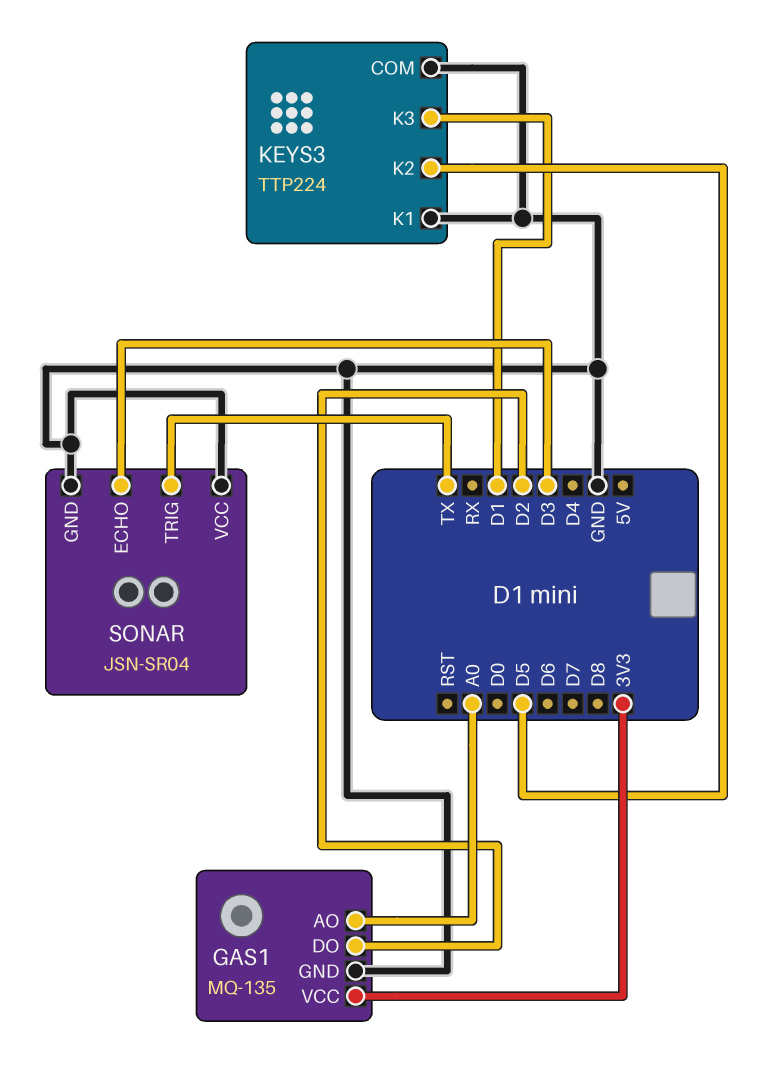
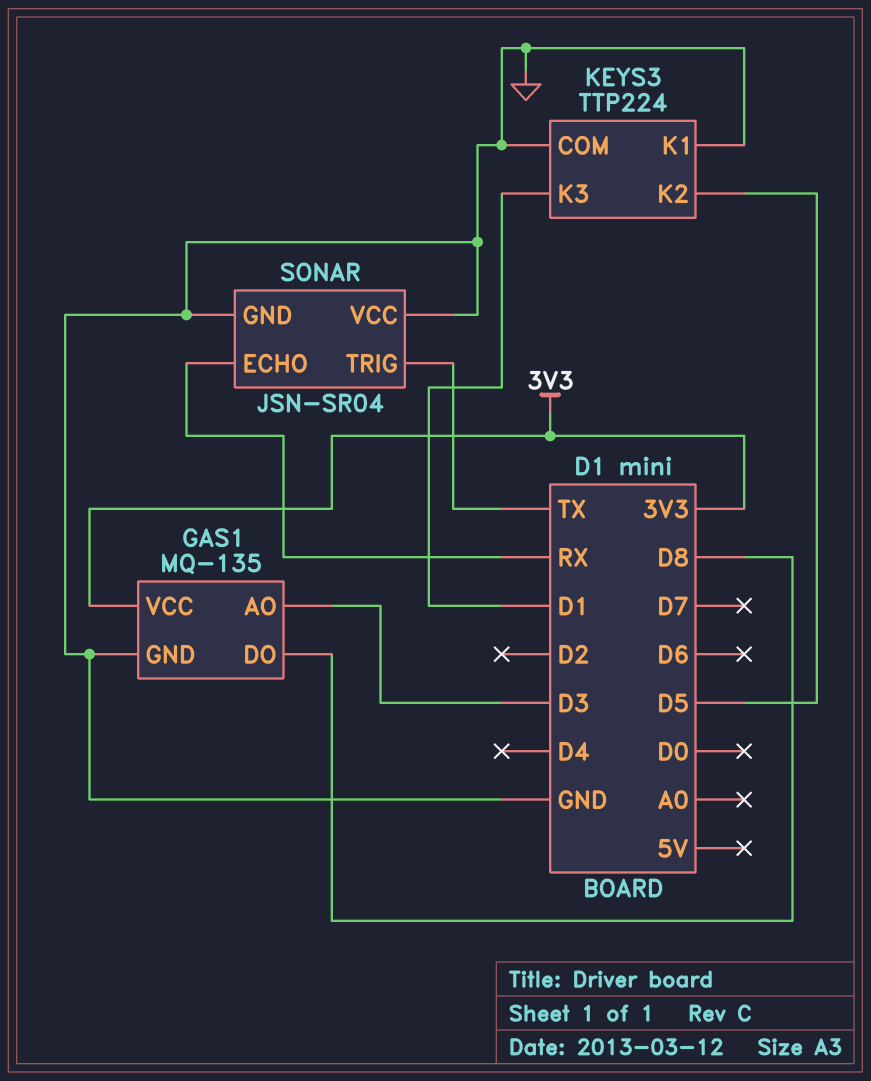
GAS1 pin AO: A0 -> D3
GAS1 pin DO: D2 -> D8
SONAR pin ECHO: D3 -> RX

